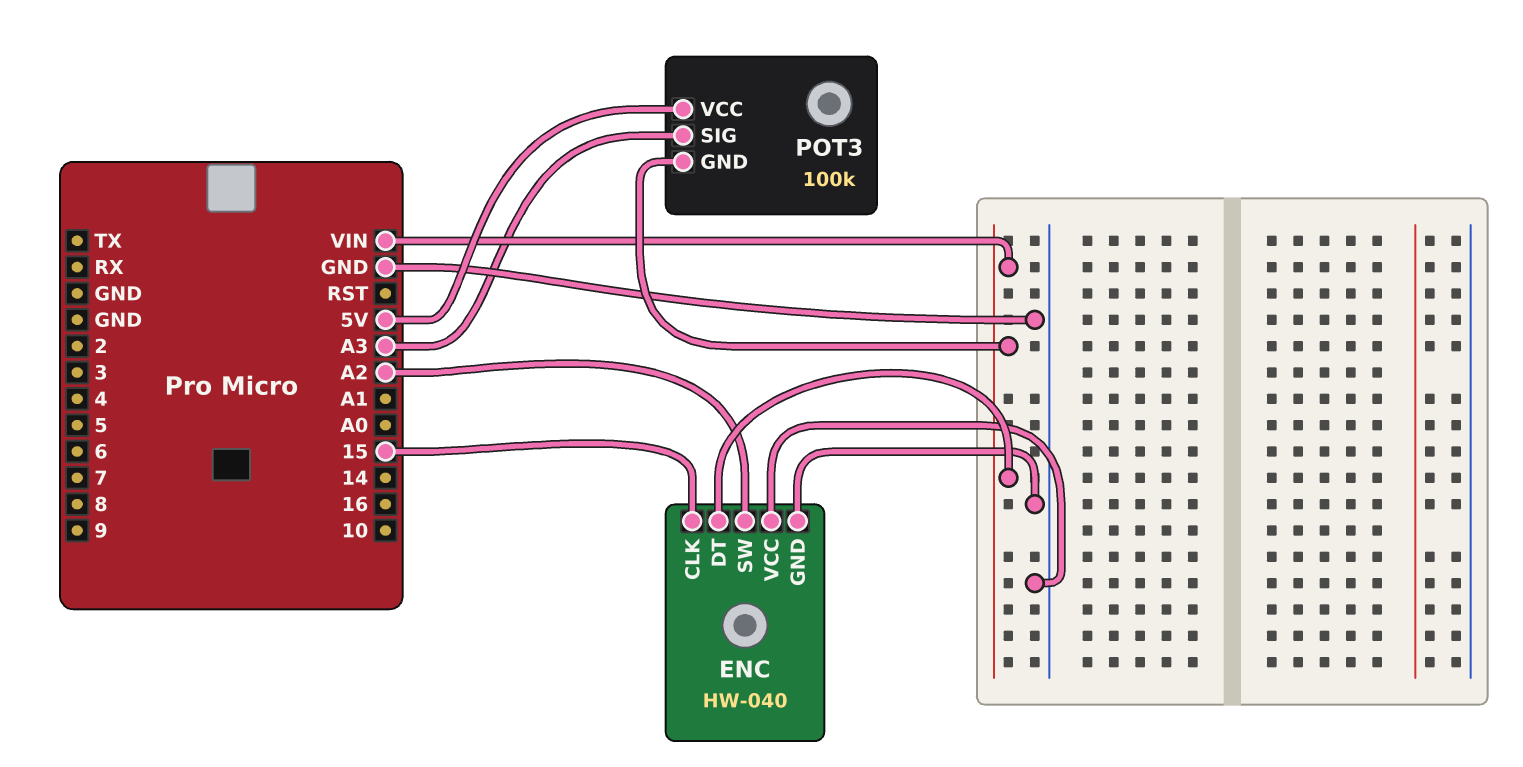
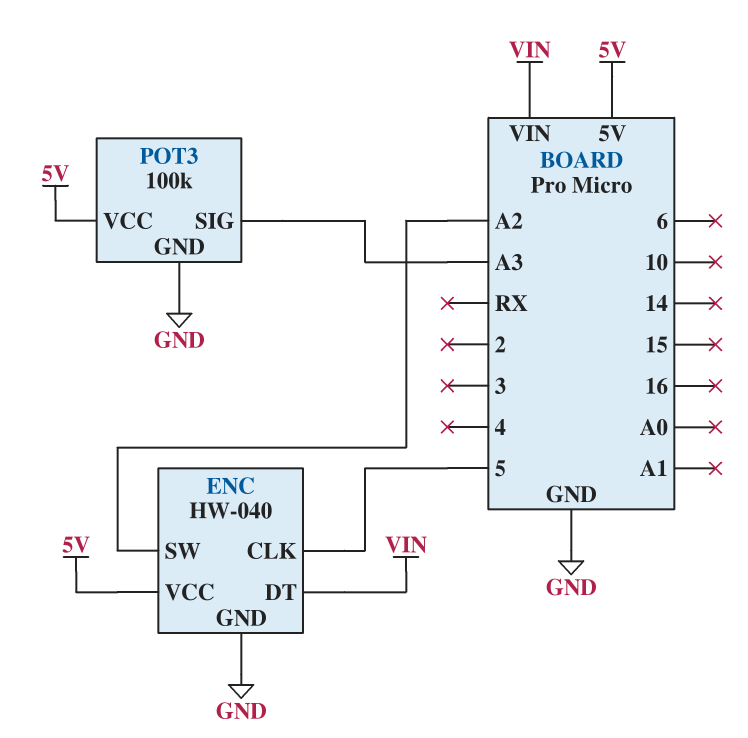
ENC pin CLK: 15 -> 5
ENC pin VCC: GND -> 5V
POT3 pin GND: VIN -> GND

